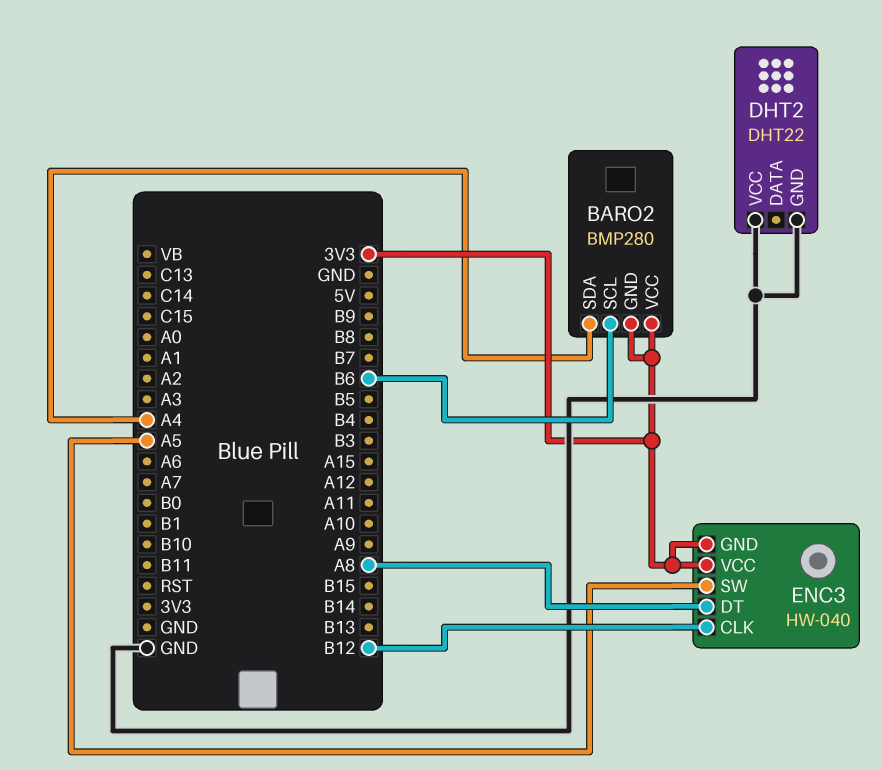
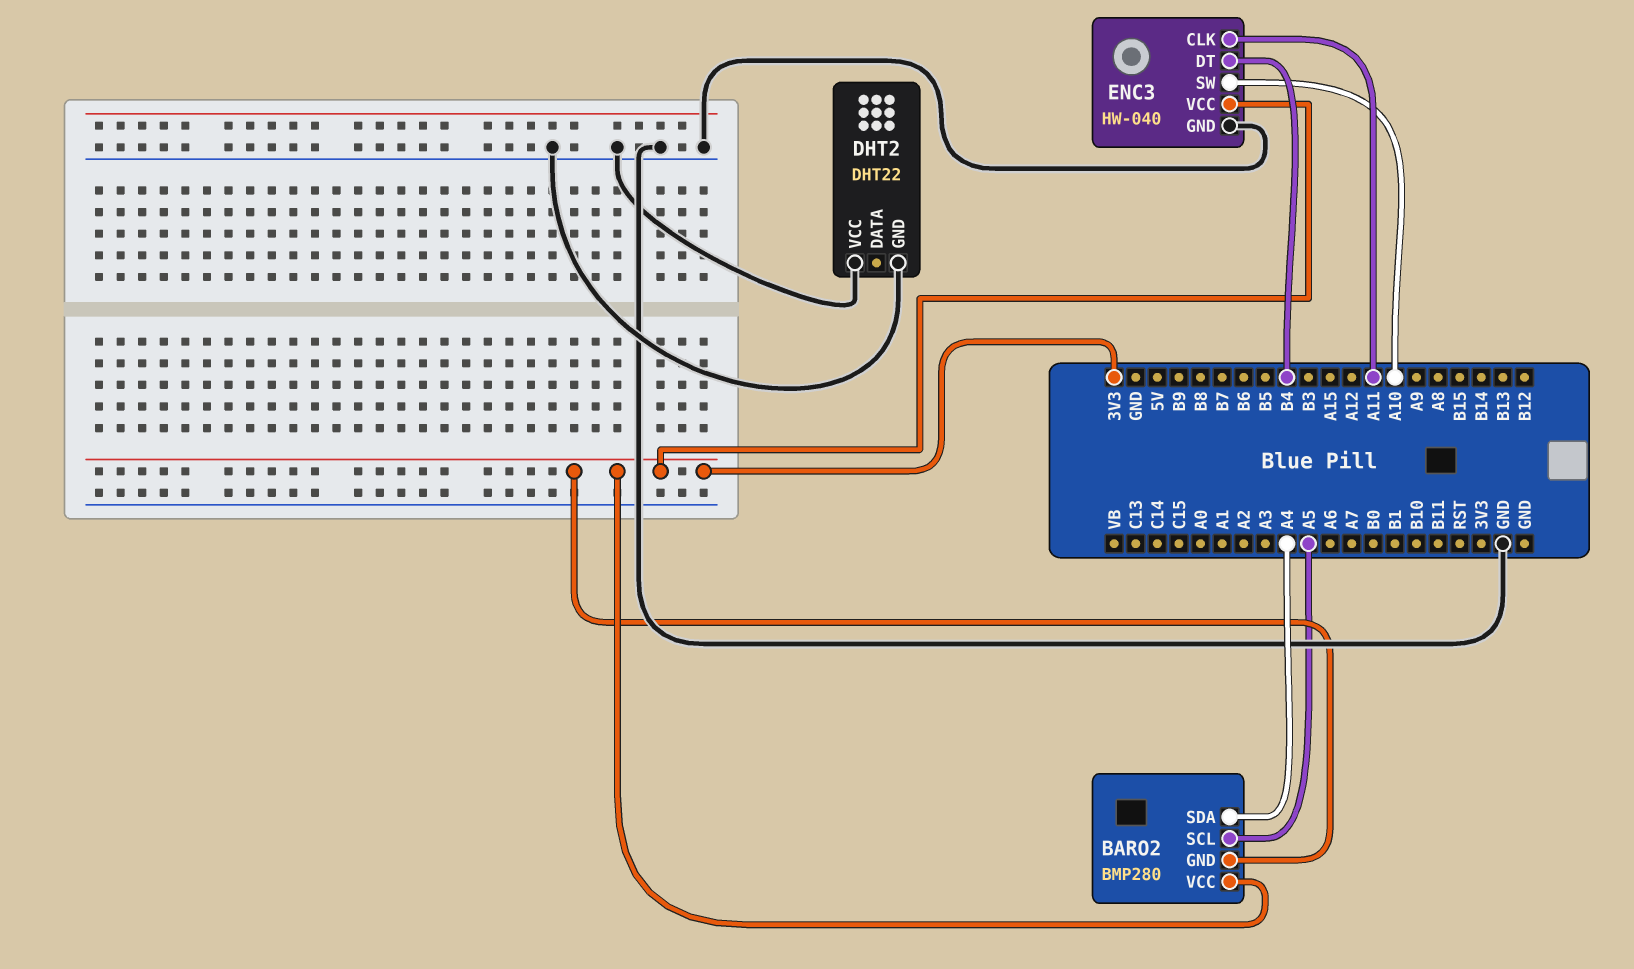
BARO2 pin SCL: B6 -> A5
ENC3 pin CLK: B12 -> A11
ENC3 pin DT: A8 -> B4
ENC3 pin GND: 3V3 -> GND
ENC3 pin SW: A5 -> A10

